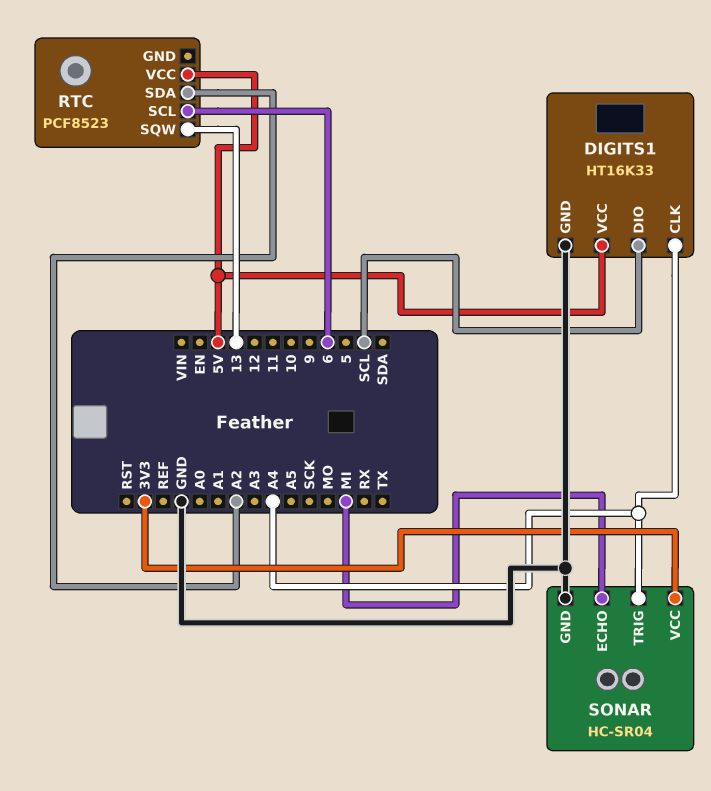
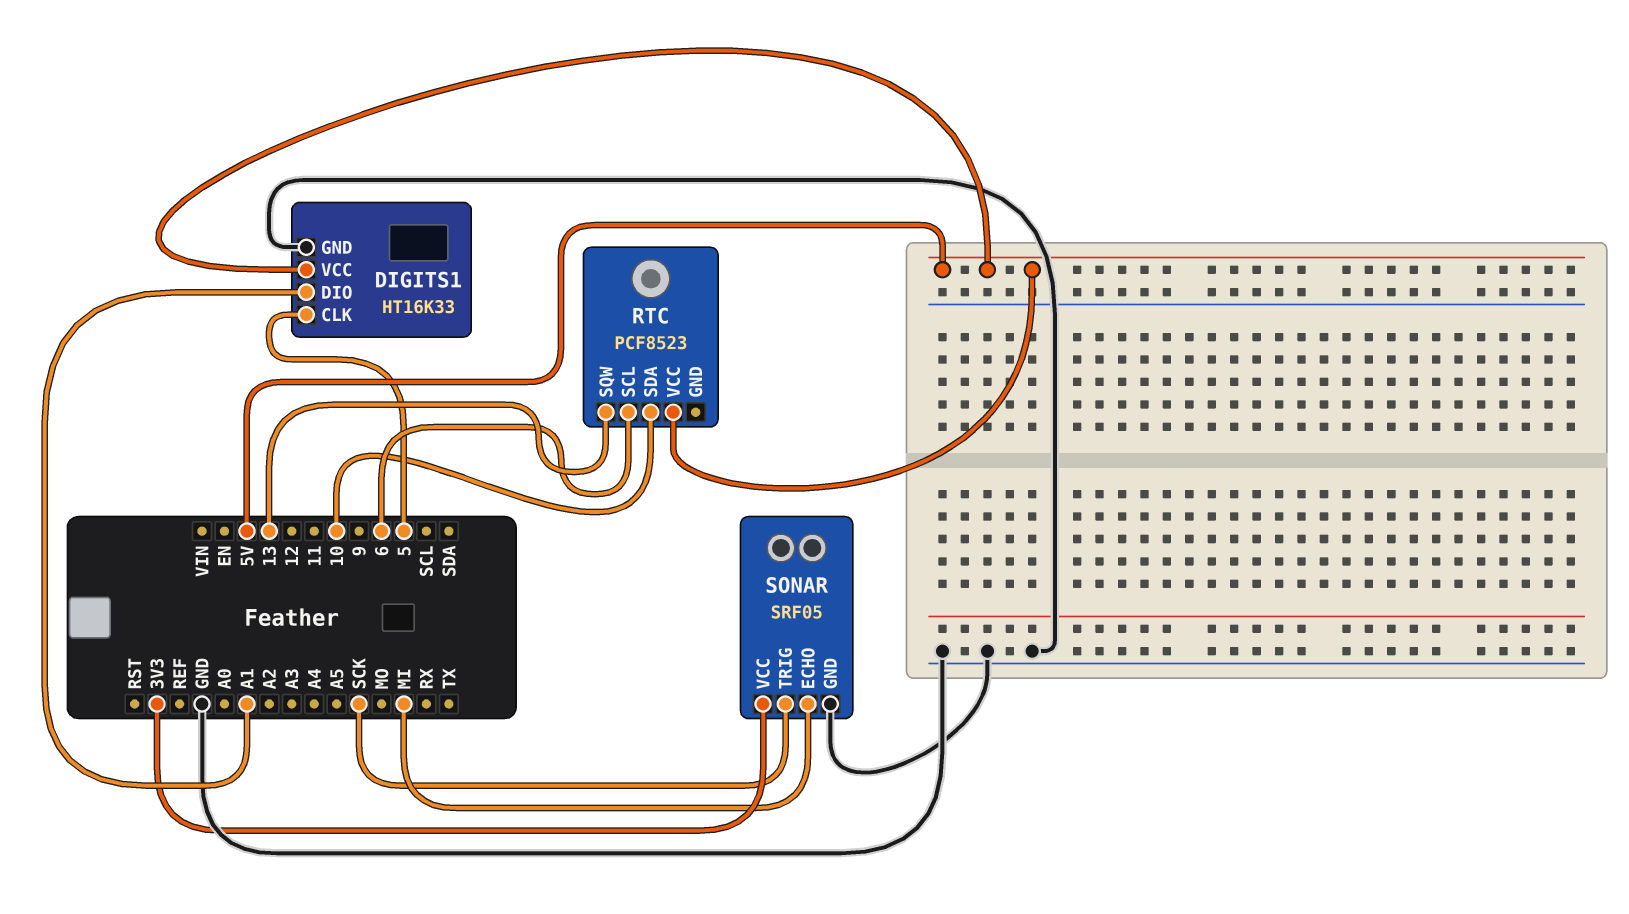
DIGITS1 pin CLK: A4 -> 5
DIGITS1 pin DIO: SCL -> A1
RTC pin SDA: A2 -> 10
SONAR: HC-SR04 -> SRF05
SONAR pin TRIG: A4 -> SCK

